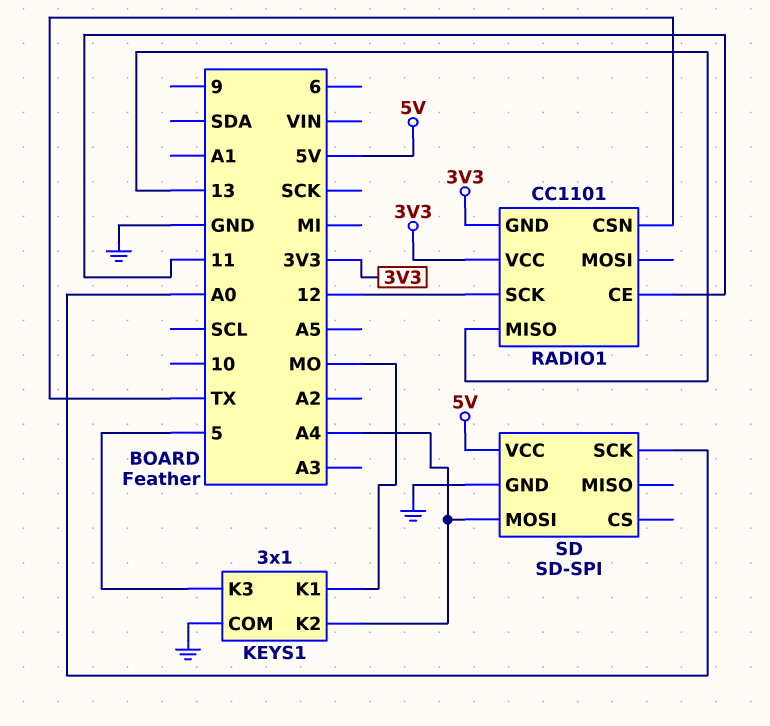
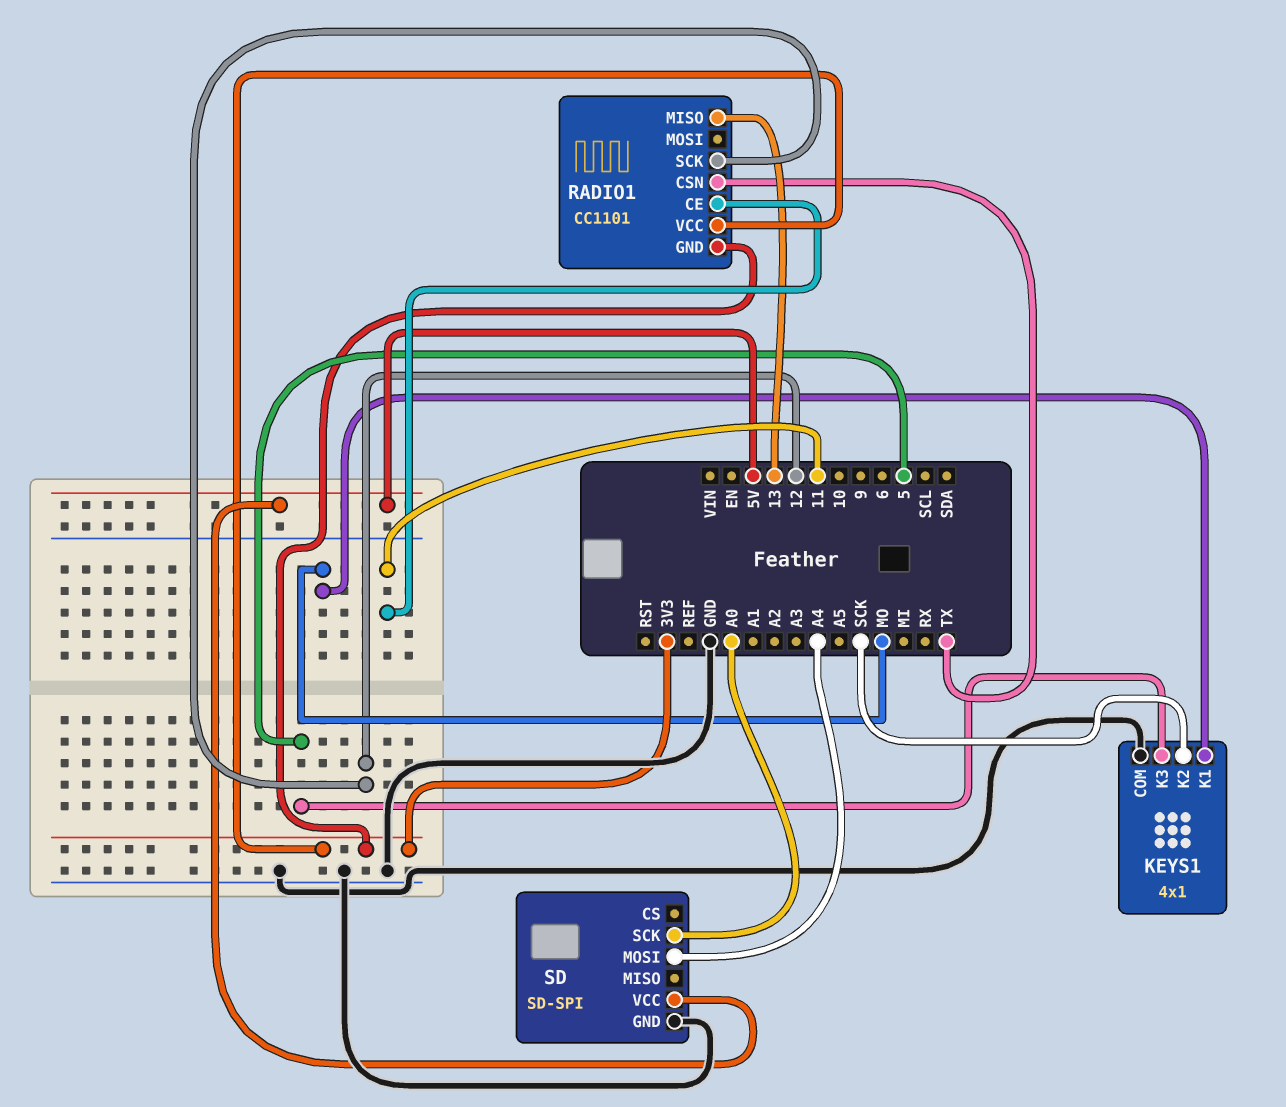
KEYS1: 3x1 -> 4x1
KEYS1 pin K2: A4 -> SCK

